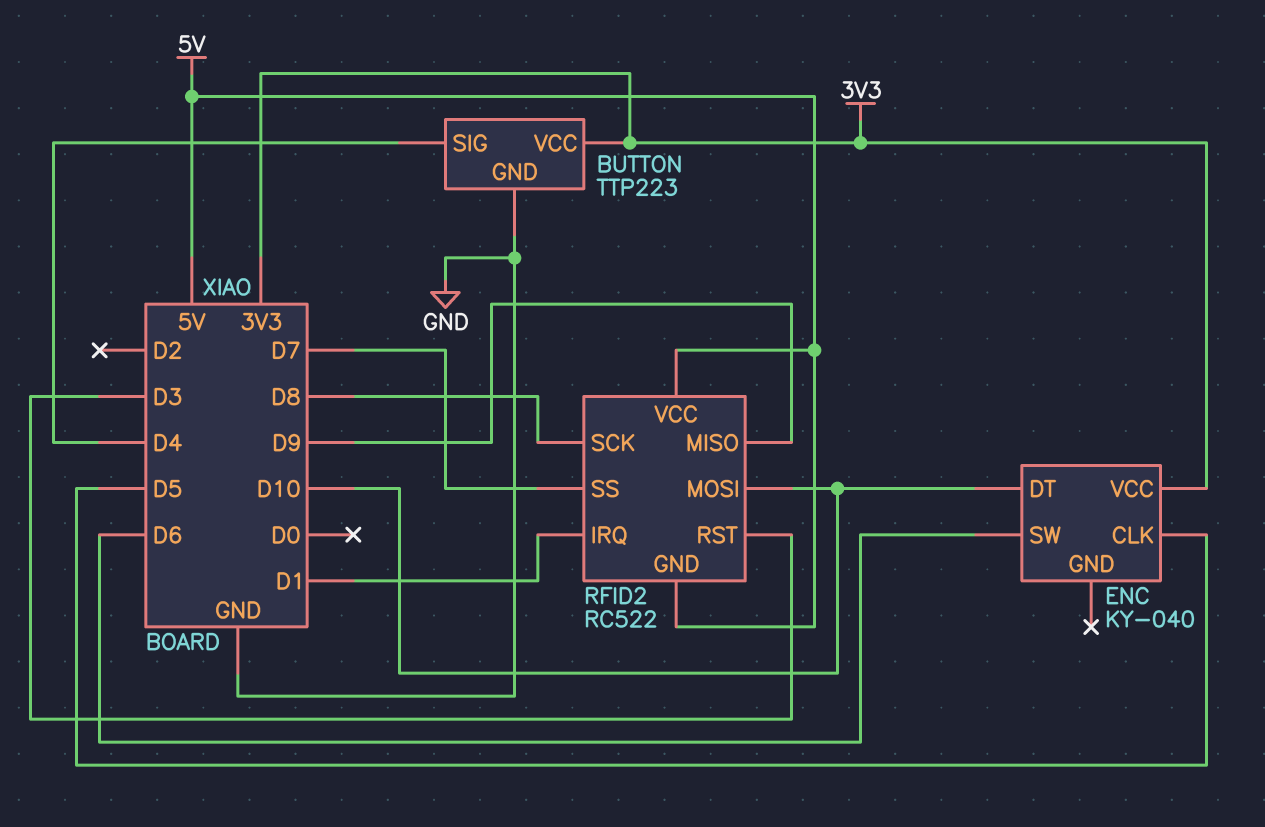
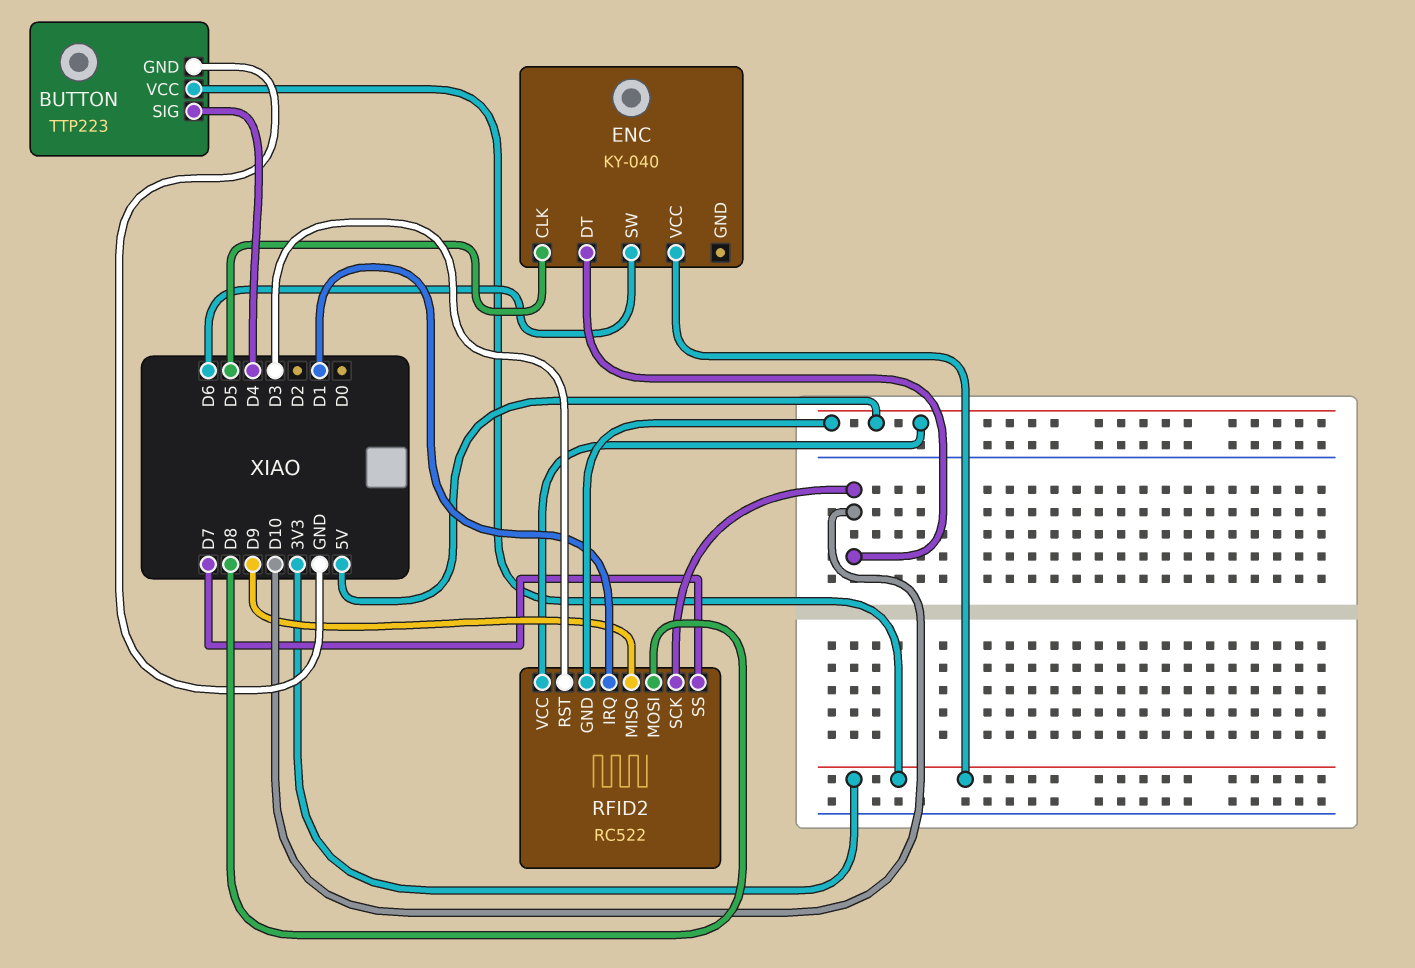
RFID2 pin MOSI: D10 -> D8
RFID2 pin SCK: D8 -> D10

